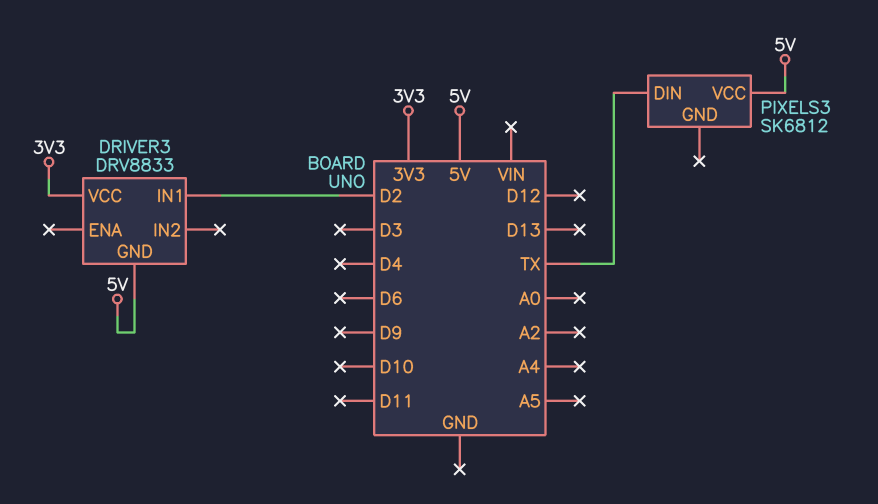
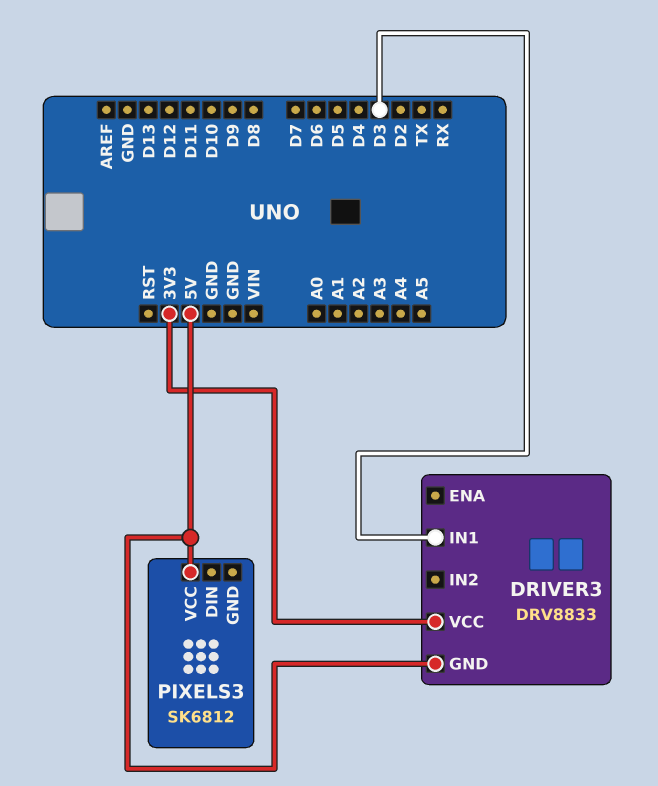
DRIVER3 pin IN1: D2 -> D3
PIXELS3 pin DIN: TX -> none

